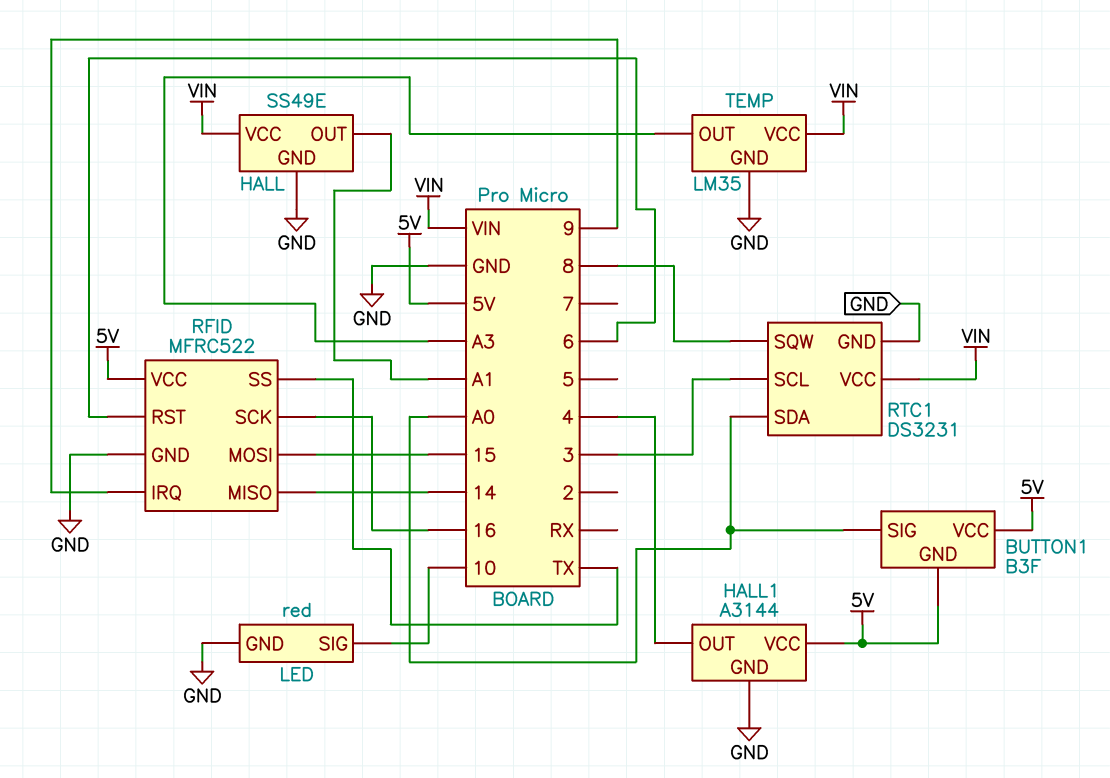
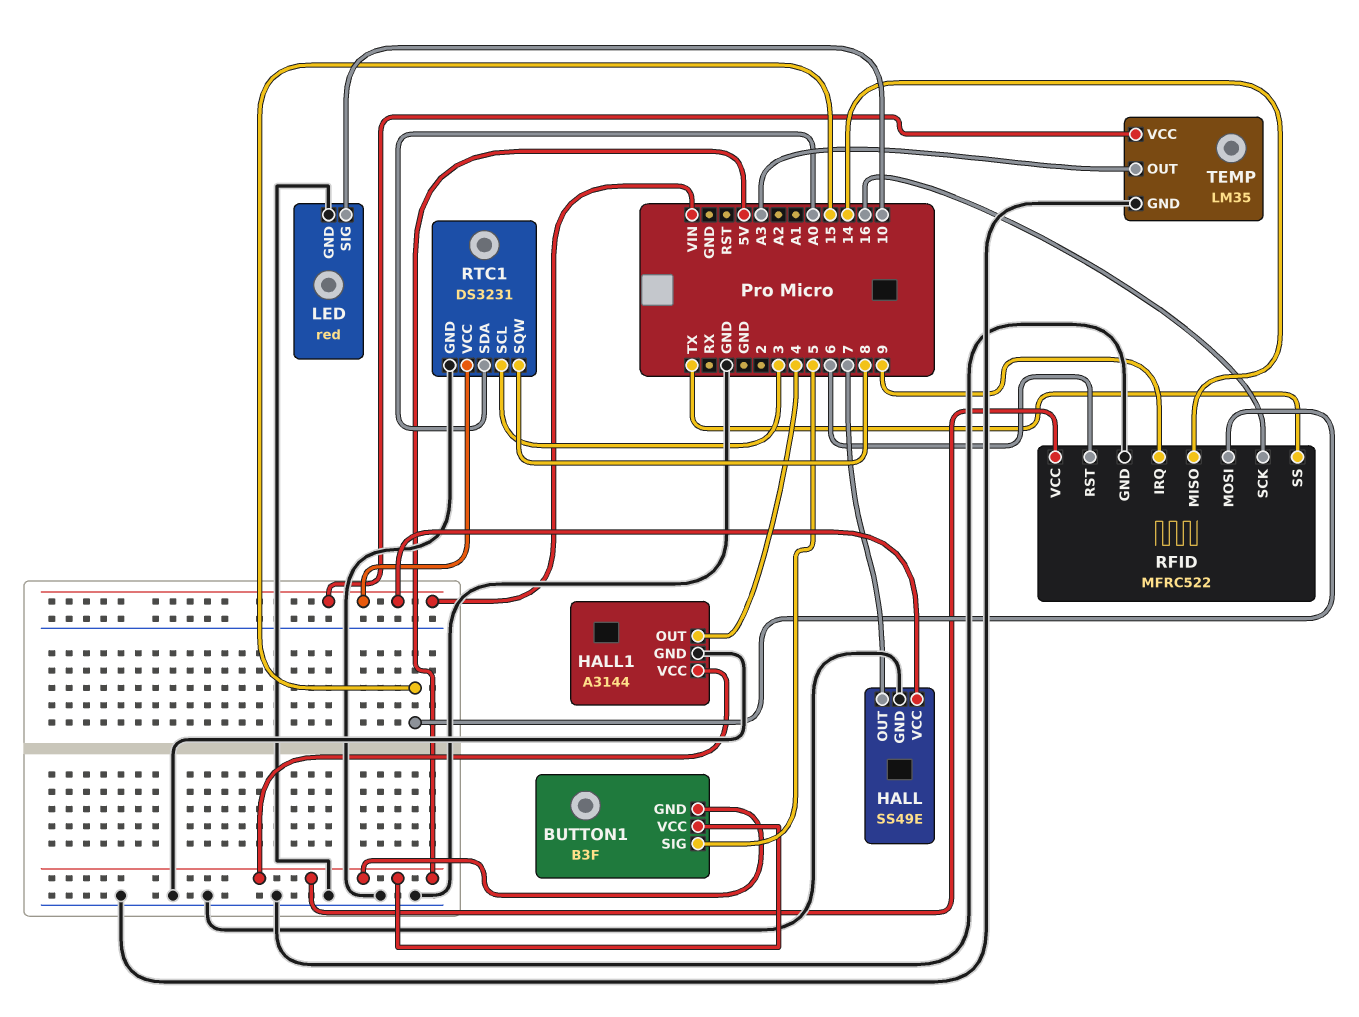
BUTTON1 pin SIG: A0 -> 5
HALL pin OUT: A1 -> 7

